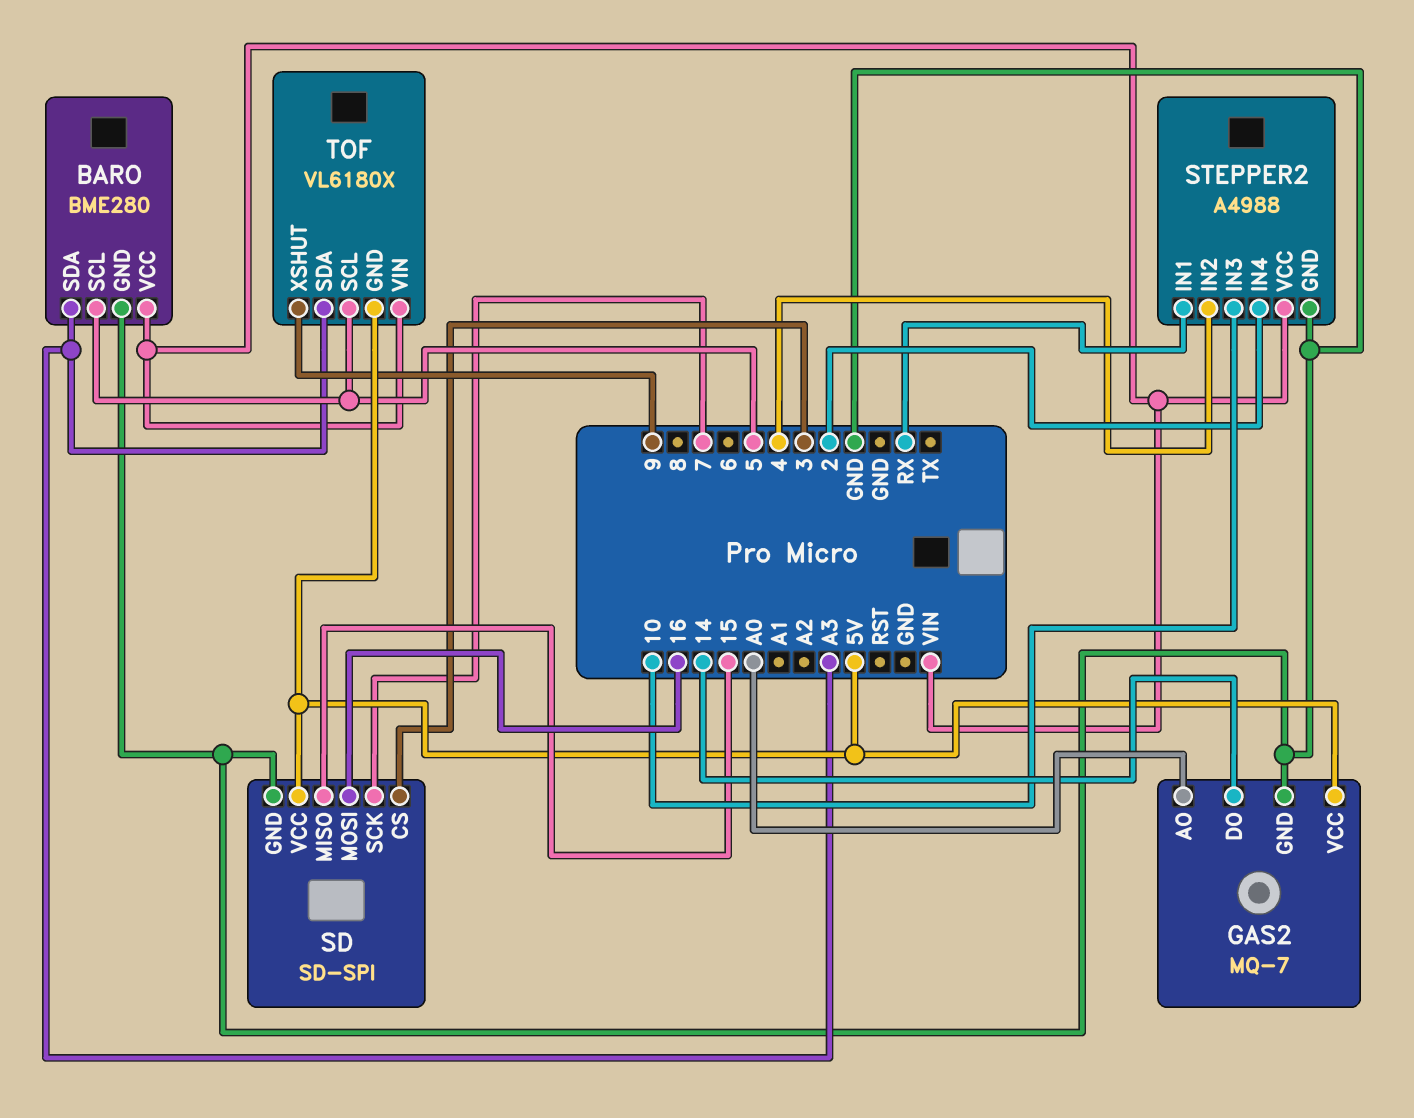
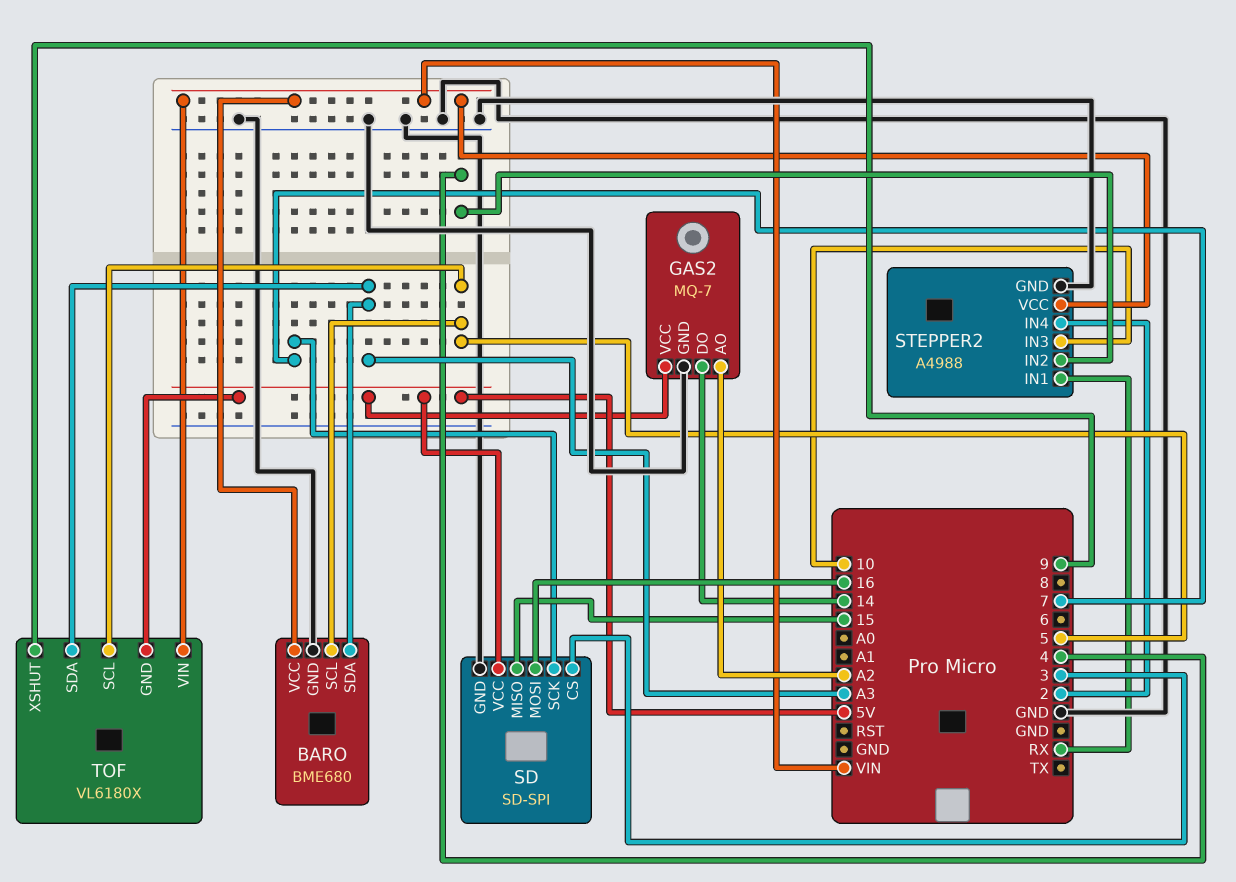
BARO: BME280 -> BME680
GAS2 pin AO: A0 -> A2

